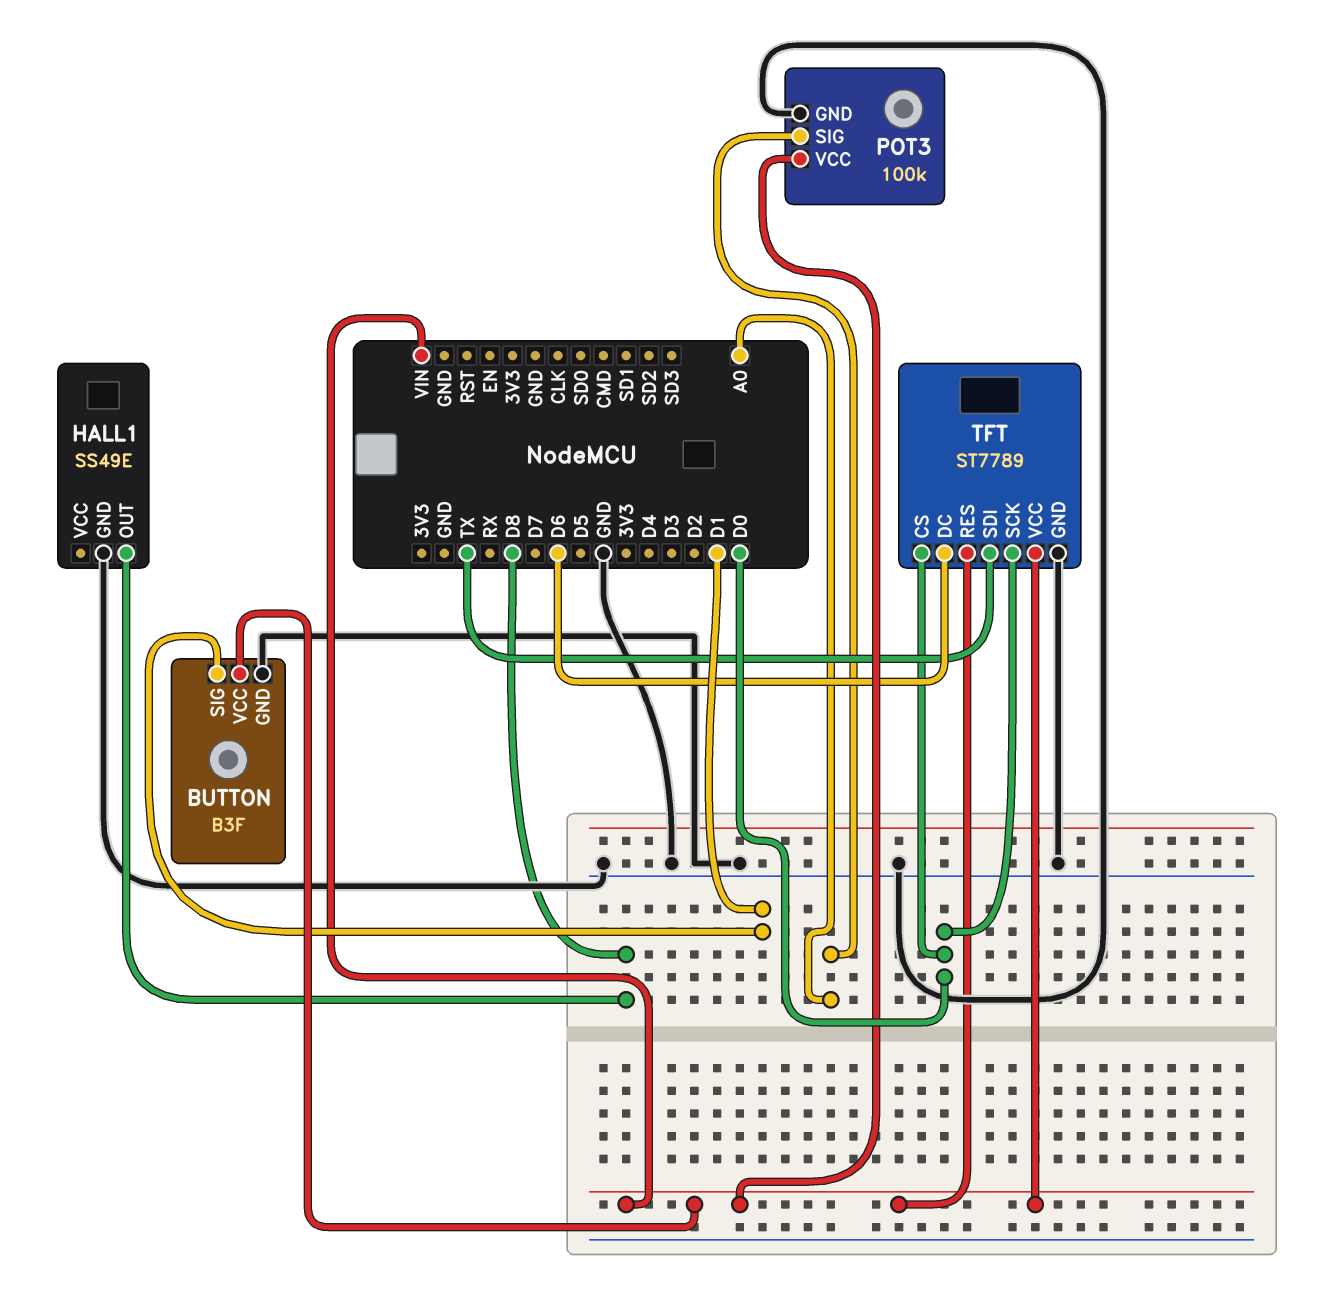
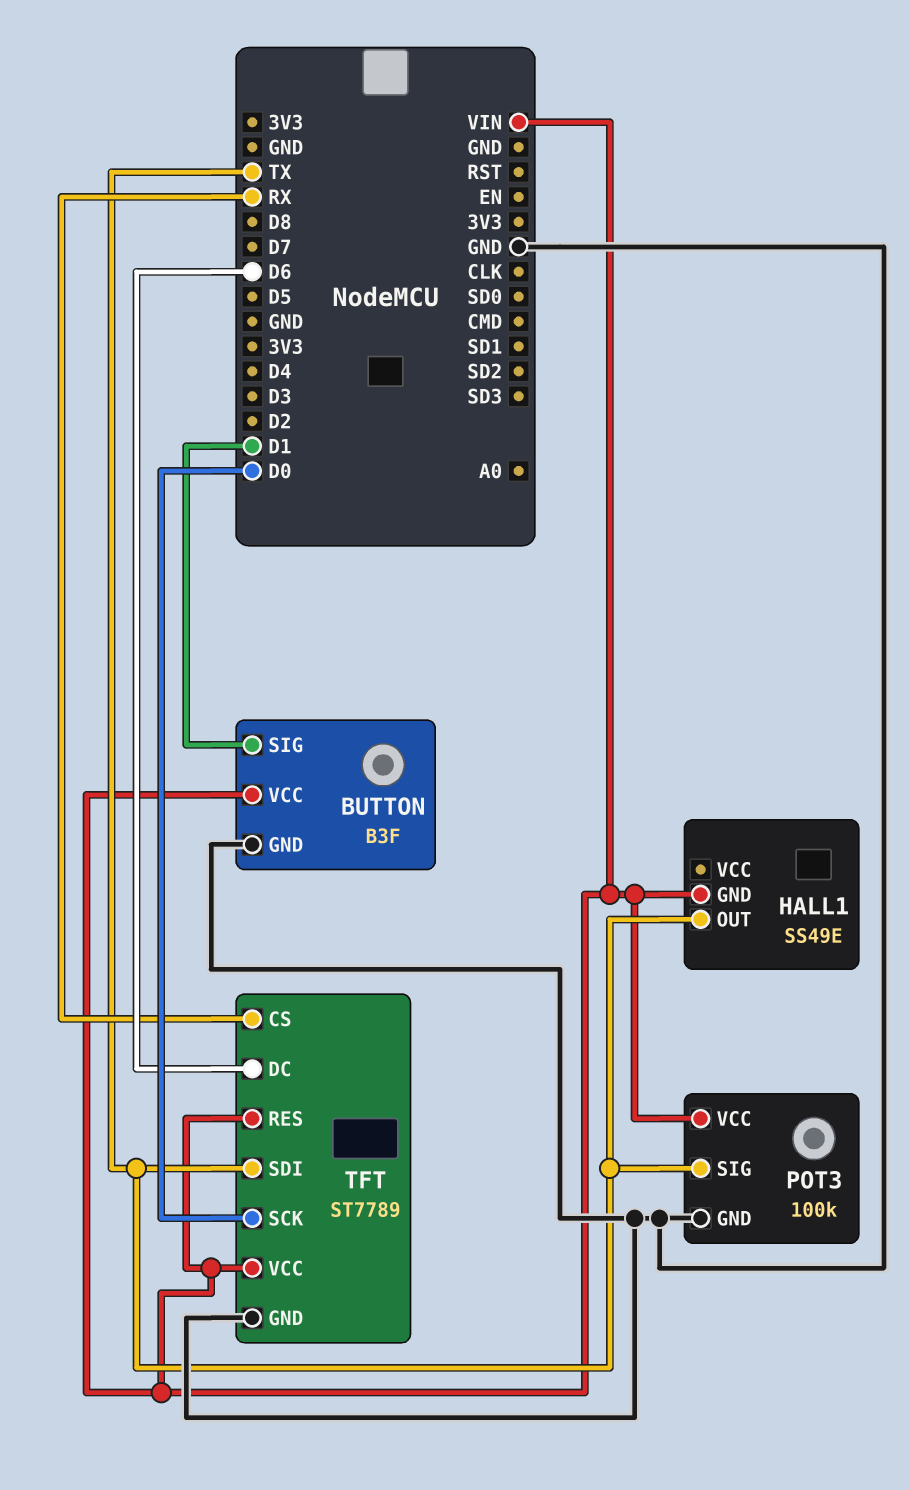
HALL1 pin GND: GND -> VIN
HALL1 pin OUT: D8 -> TX
POT3 pin SIG: A0 -> TX
TFT pin CS: D0 -> RX

